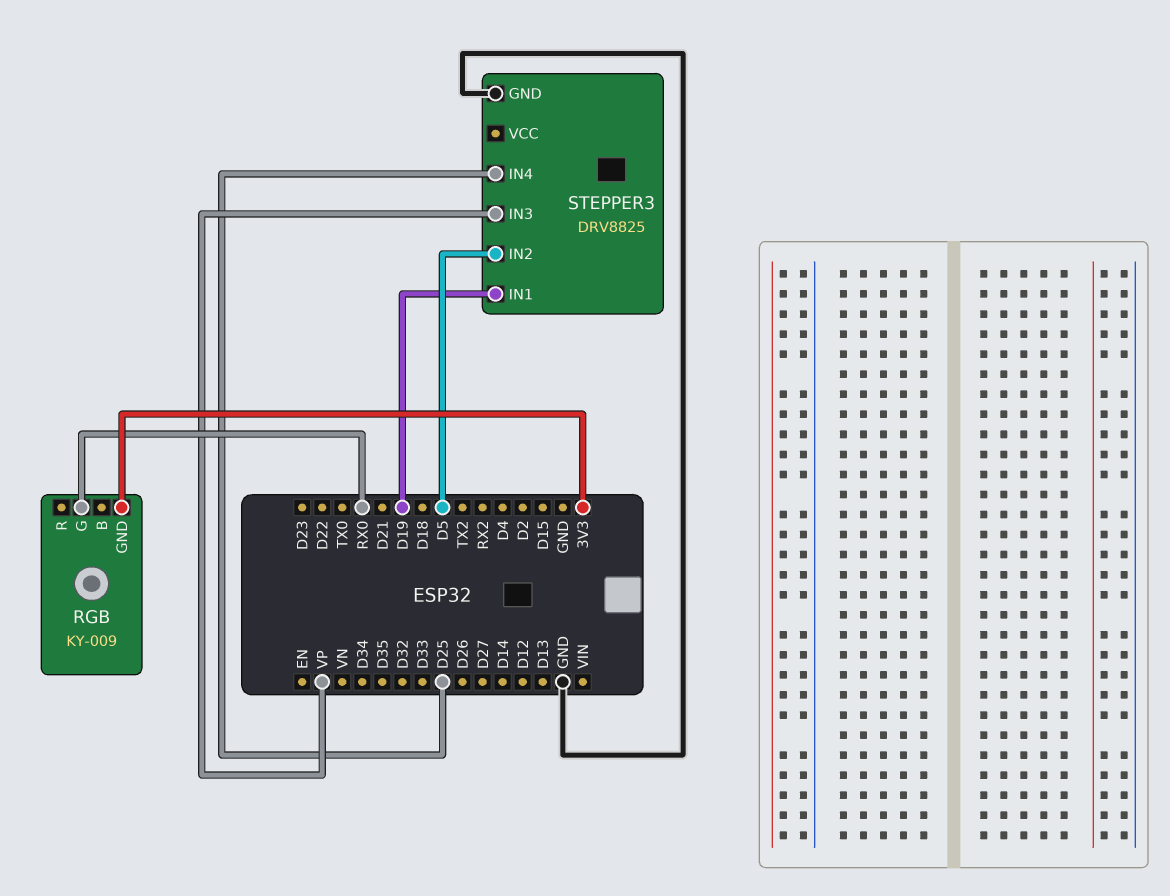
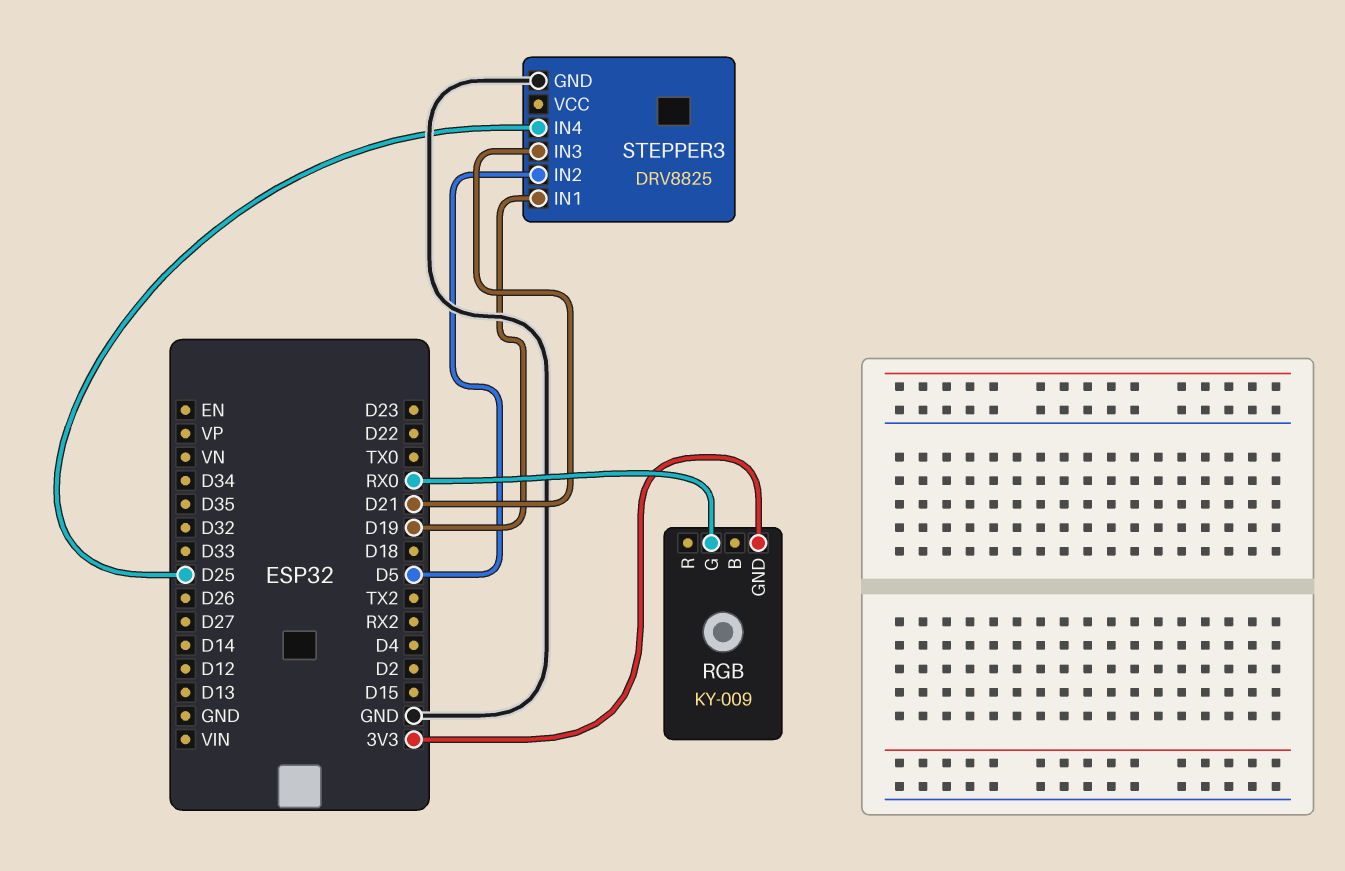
STEPPER3 pin IN3: VP -> D21

